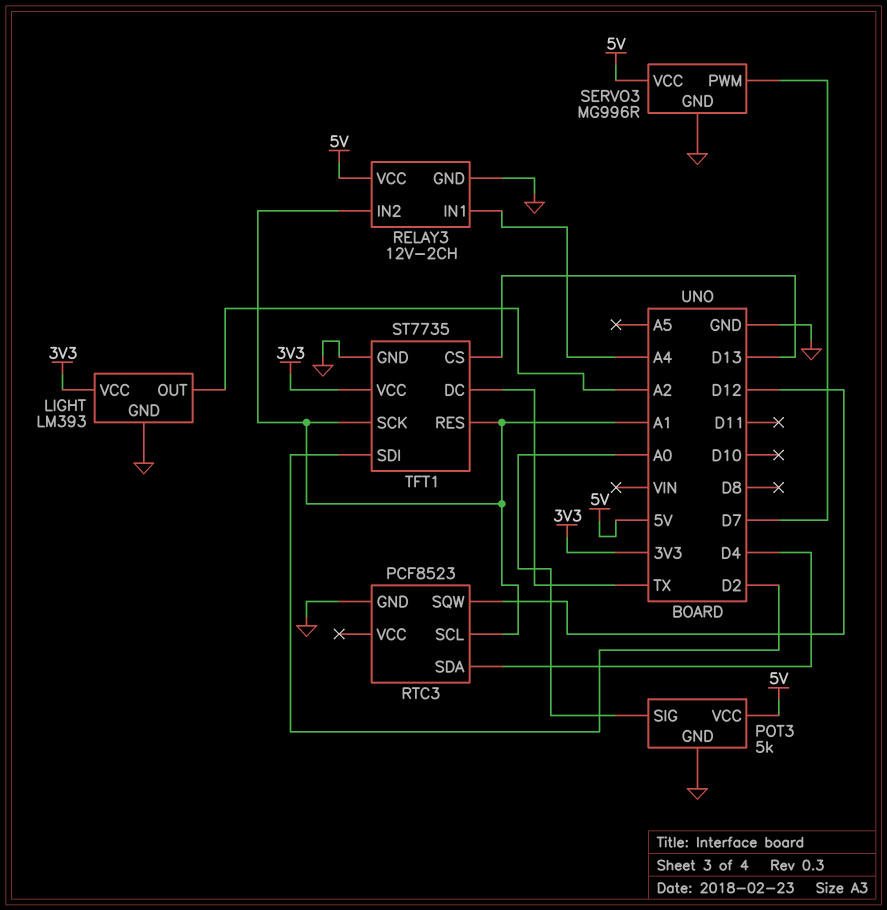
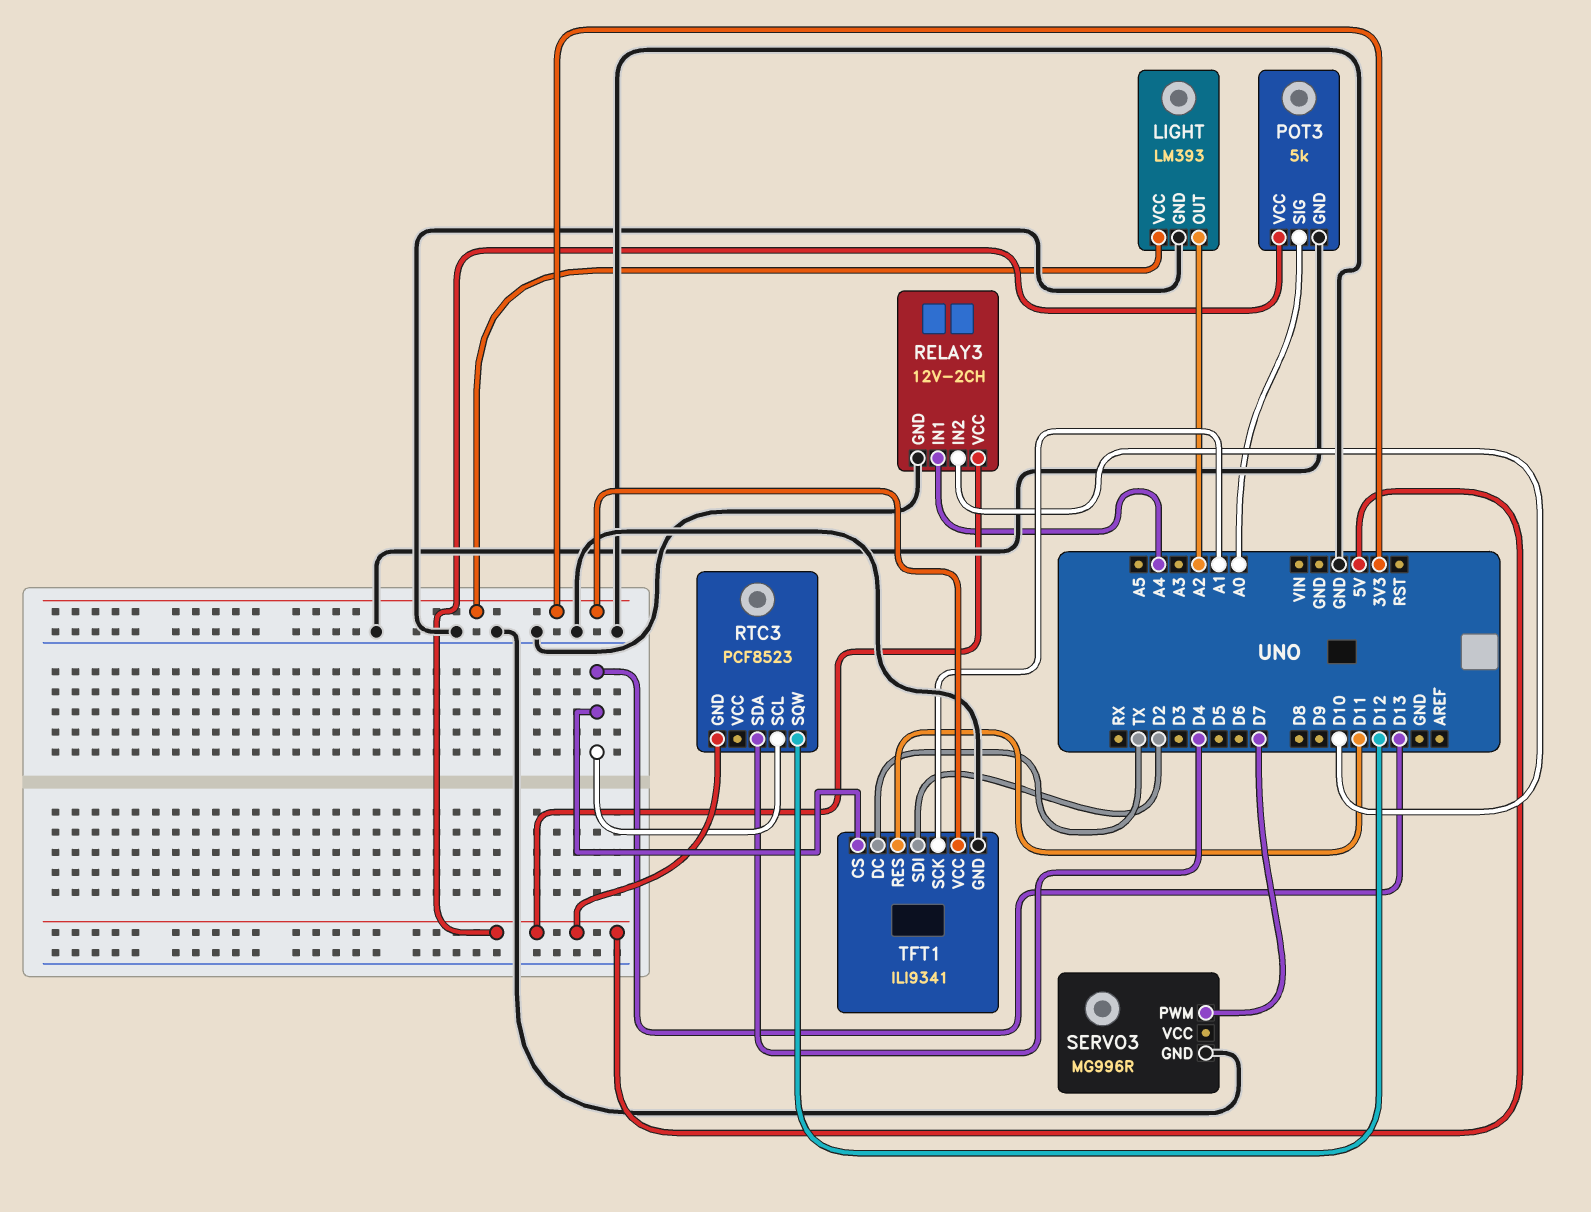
RELAY3 pin IN2: A1 -> D10
RTC3 pin GND: GND -> 5V
RTC3 pin SCL: A1 -> D13
SERVO3 pin VCC: 5V -> none
TFT1: ST7735 -> ILI9341
TFT1 pin RES: A1 -> D11

